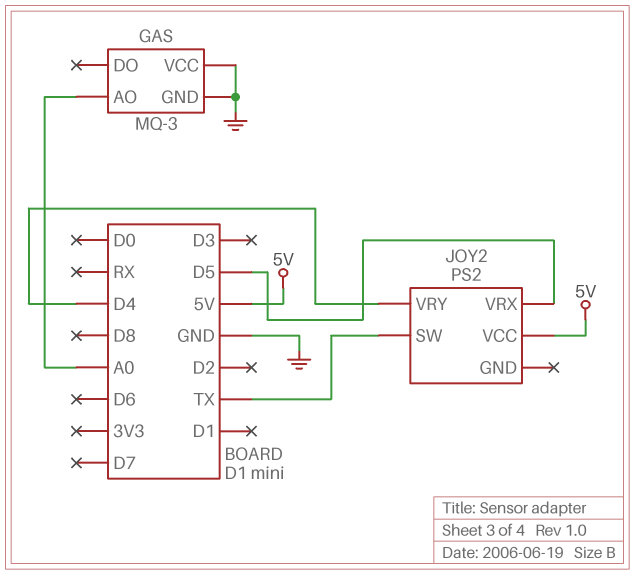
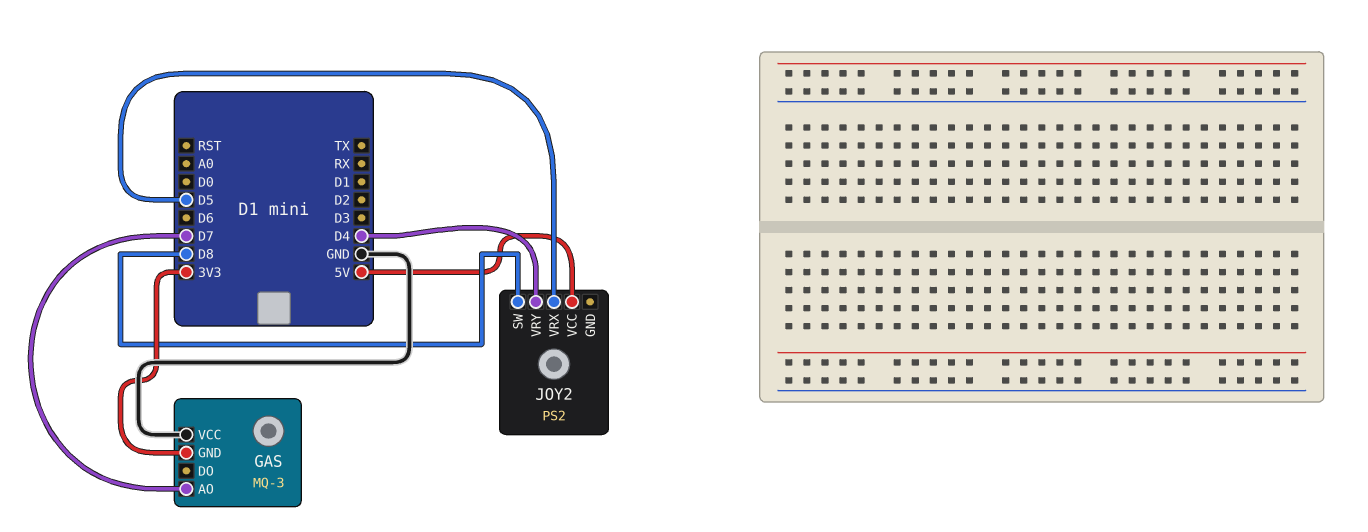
GAS pin AO: A0 -> D7
GAS pin GND: GND -> 3V3
JOY2 pin SW: TX -> D8

